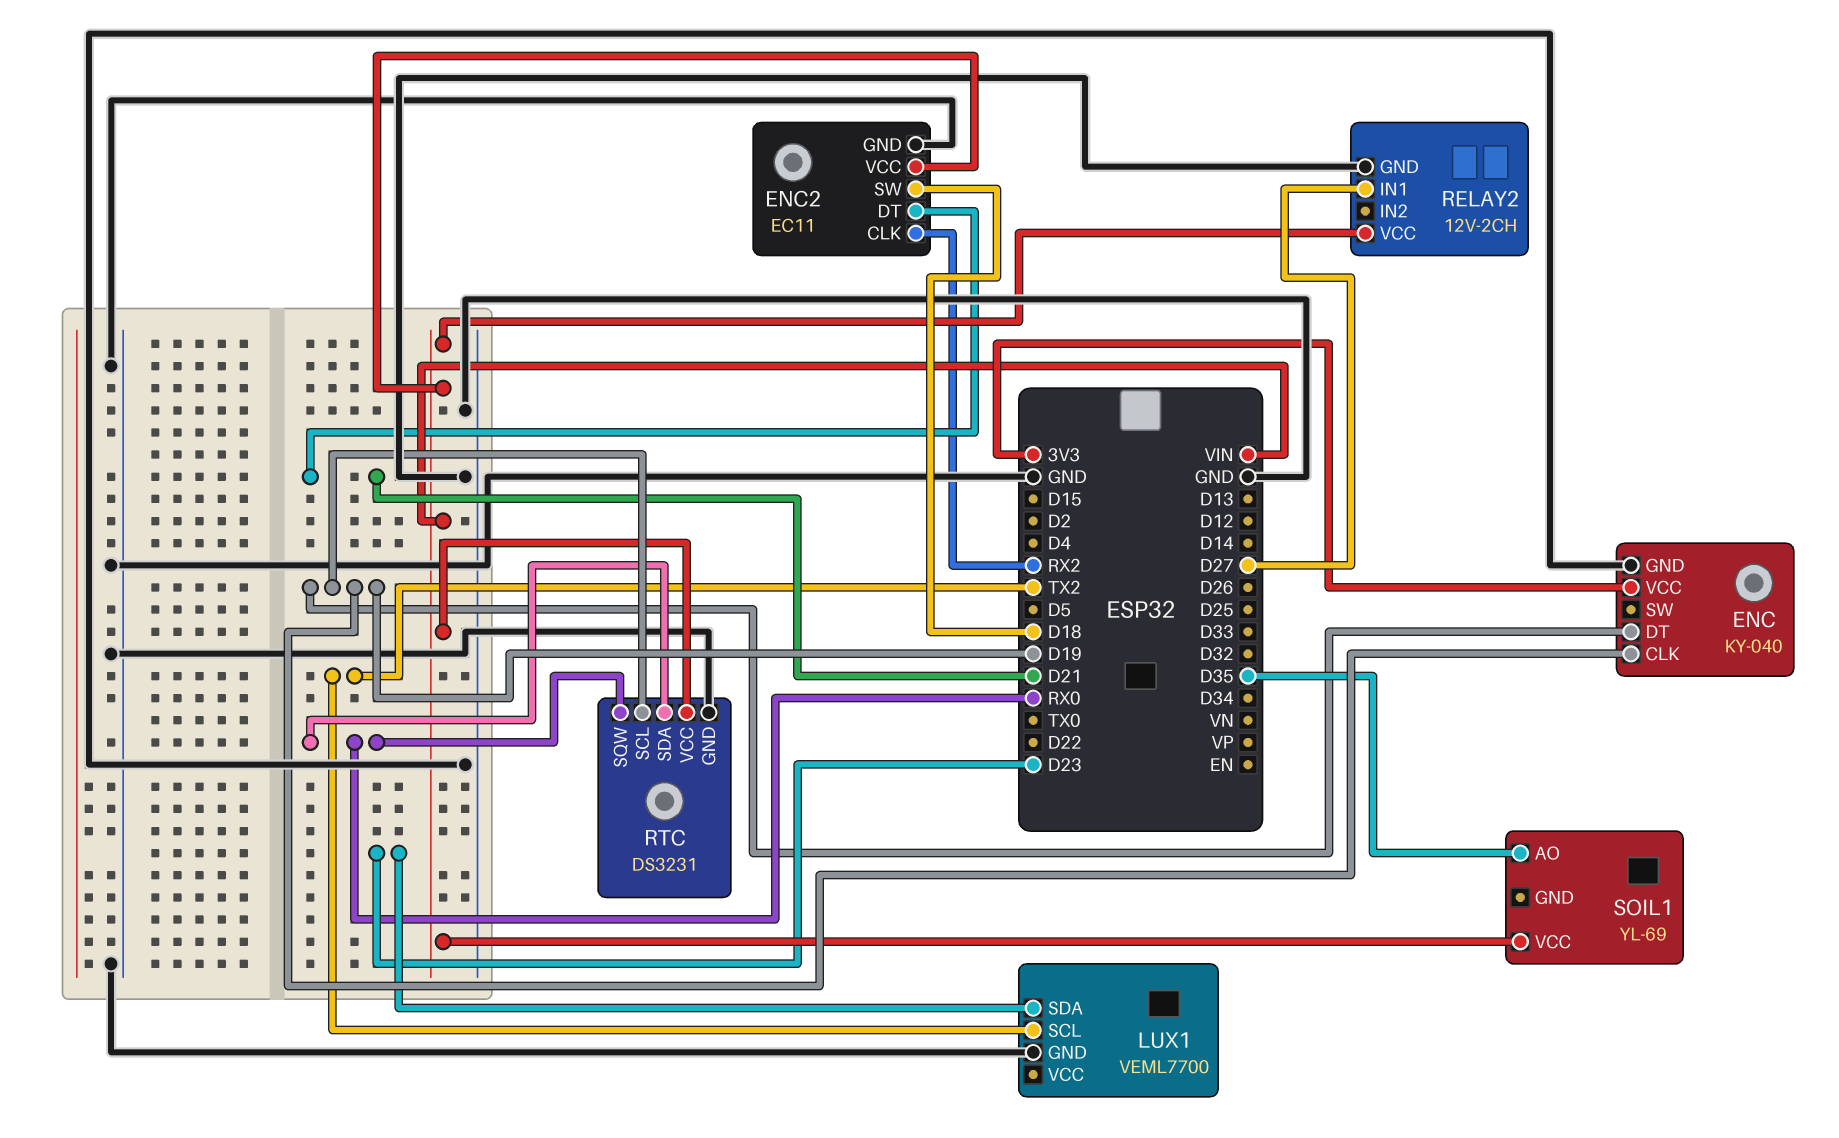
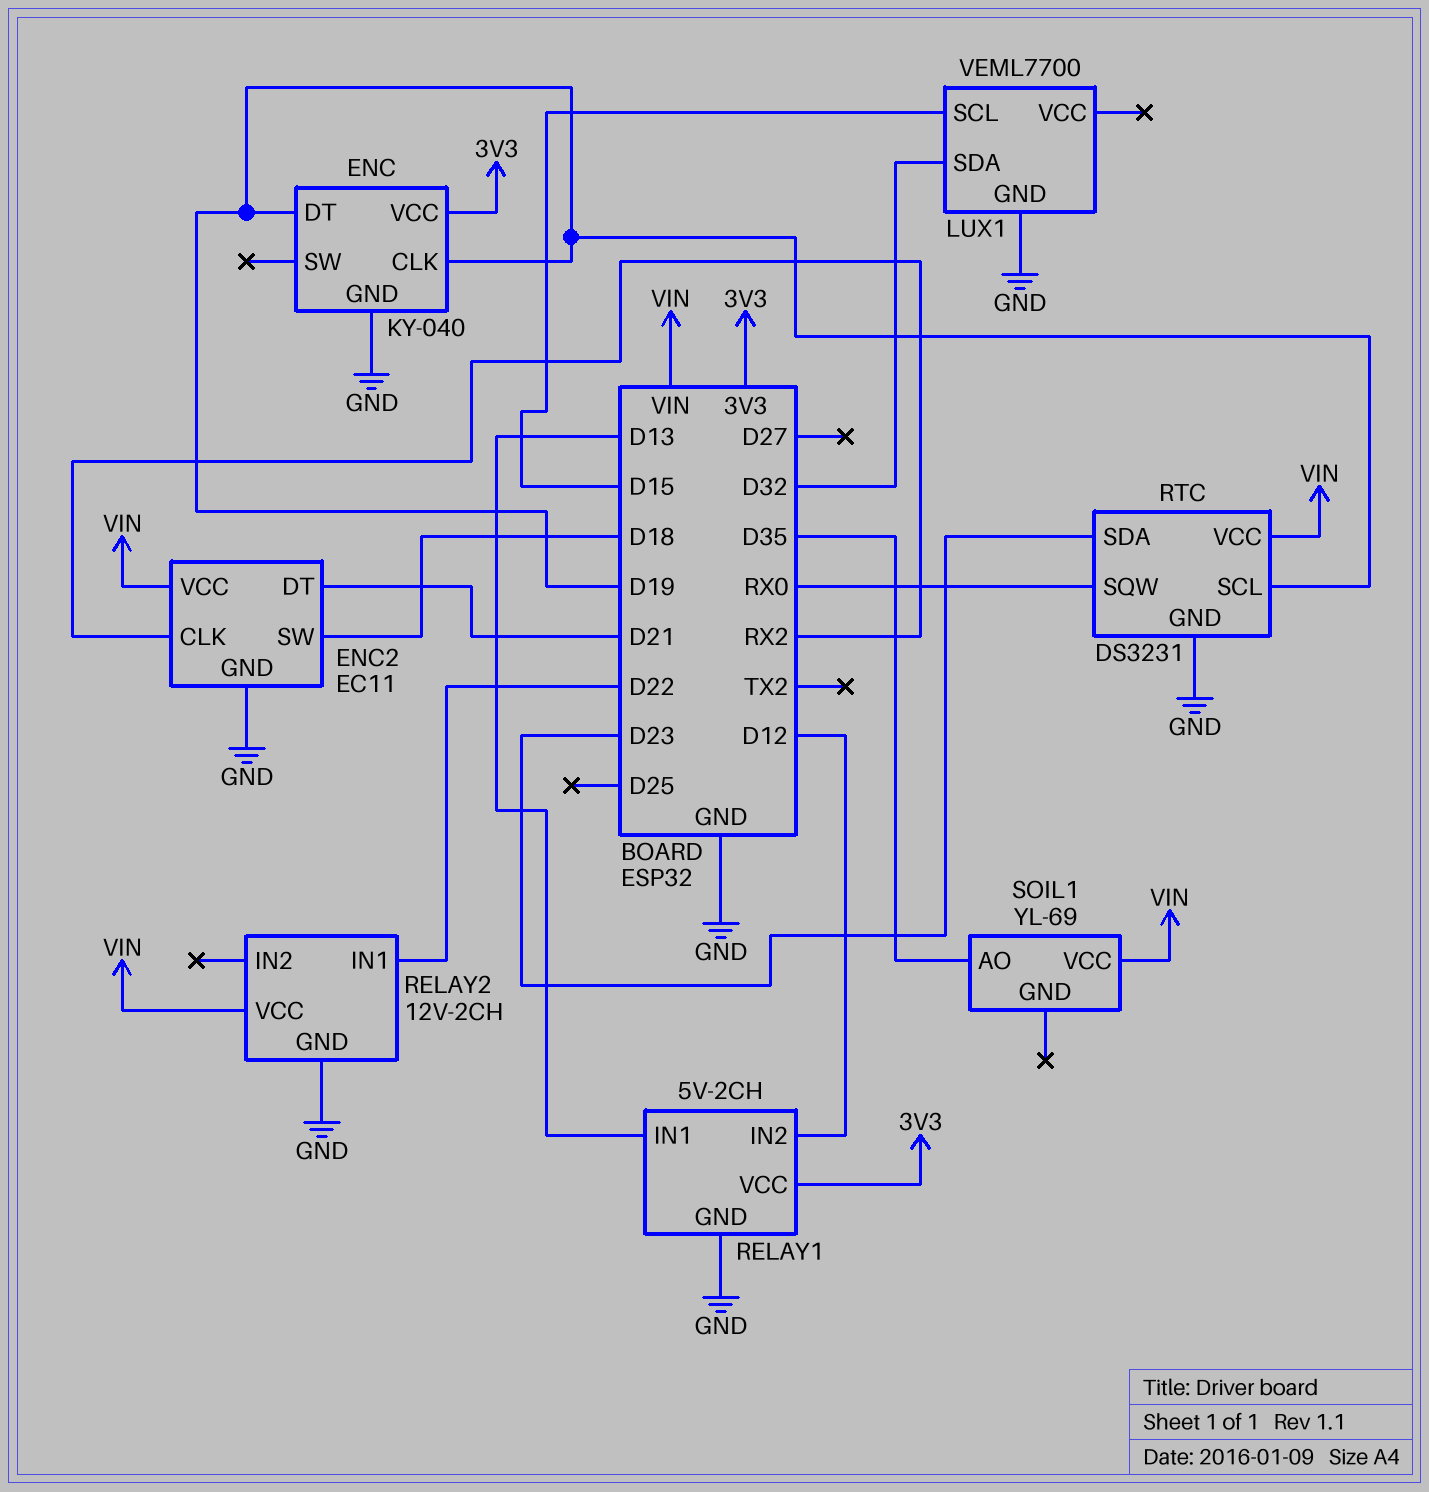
LUX1 pin SCL: TX2 -> D15
LUX1 pin SDA: D23 -> D32
RELAY1: none -> 5V-2CH
RELAY1 pin GND: none -> GND
RELAY1 pin IN1: none -> D13
RELAY1 pin IN2: none -> D12
RELAY1 pin VCC: none -> 3V3
RELAY2 pin IN1: D27 -> D22
RTC pin SDA: RX0 -> D23

